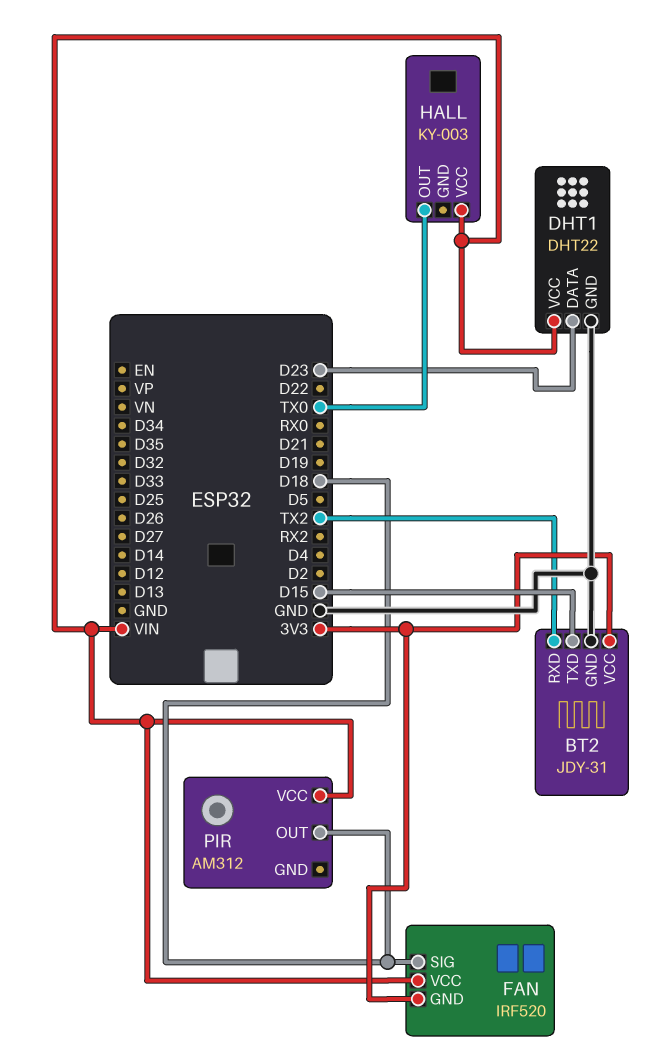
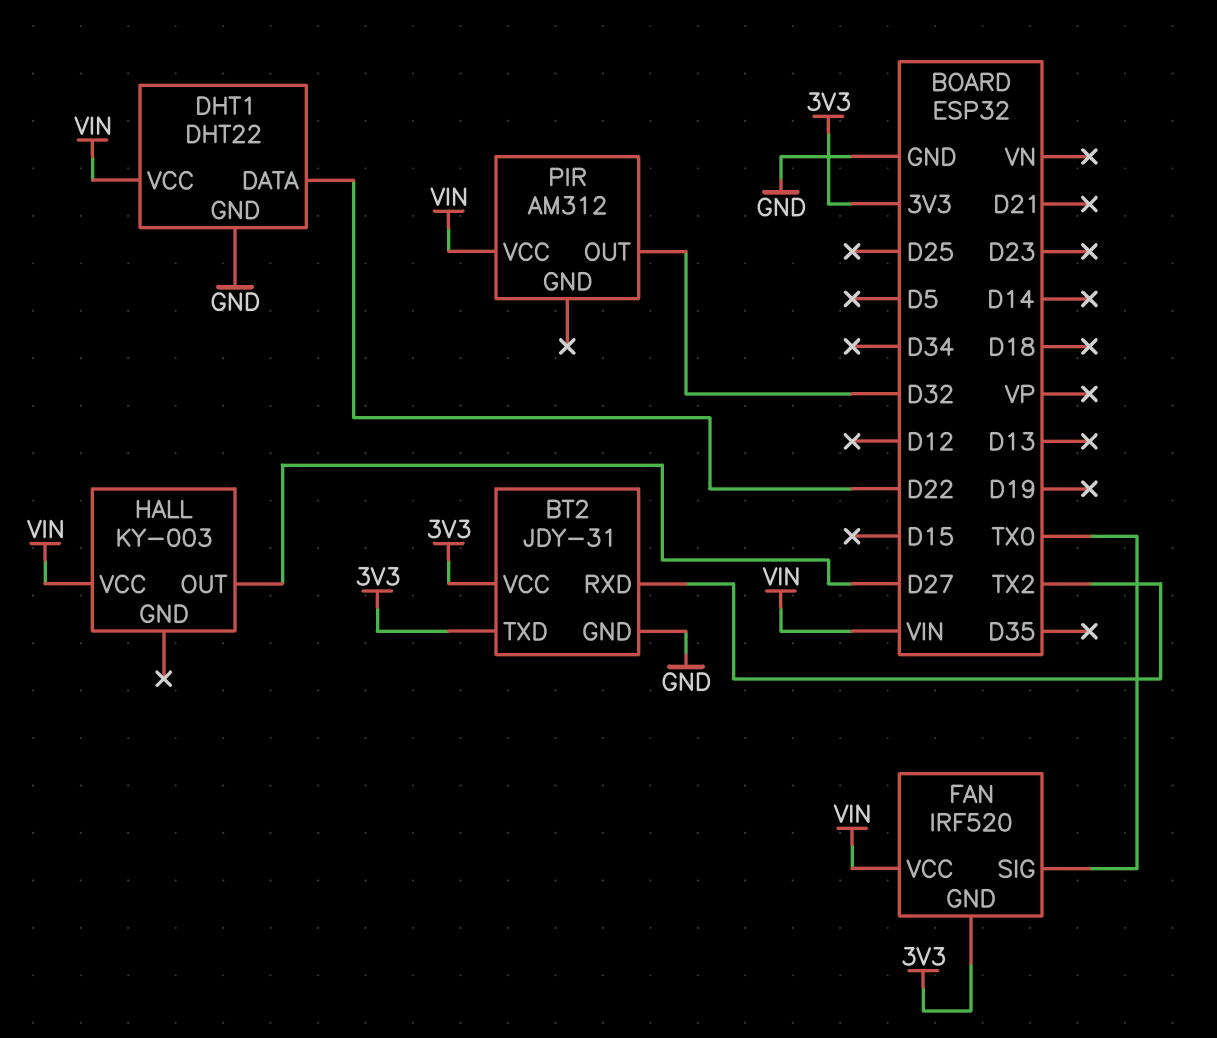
BT2 pin TXD: D15 -> 3V3
DHT1 pin DATA: D23 -> D22
FAN pin SIG: D18 -> TX0
HALL pin OUT: TX0 -> D27
PIR pin OUT: D18 -> D32

